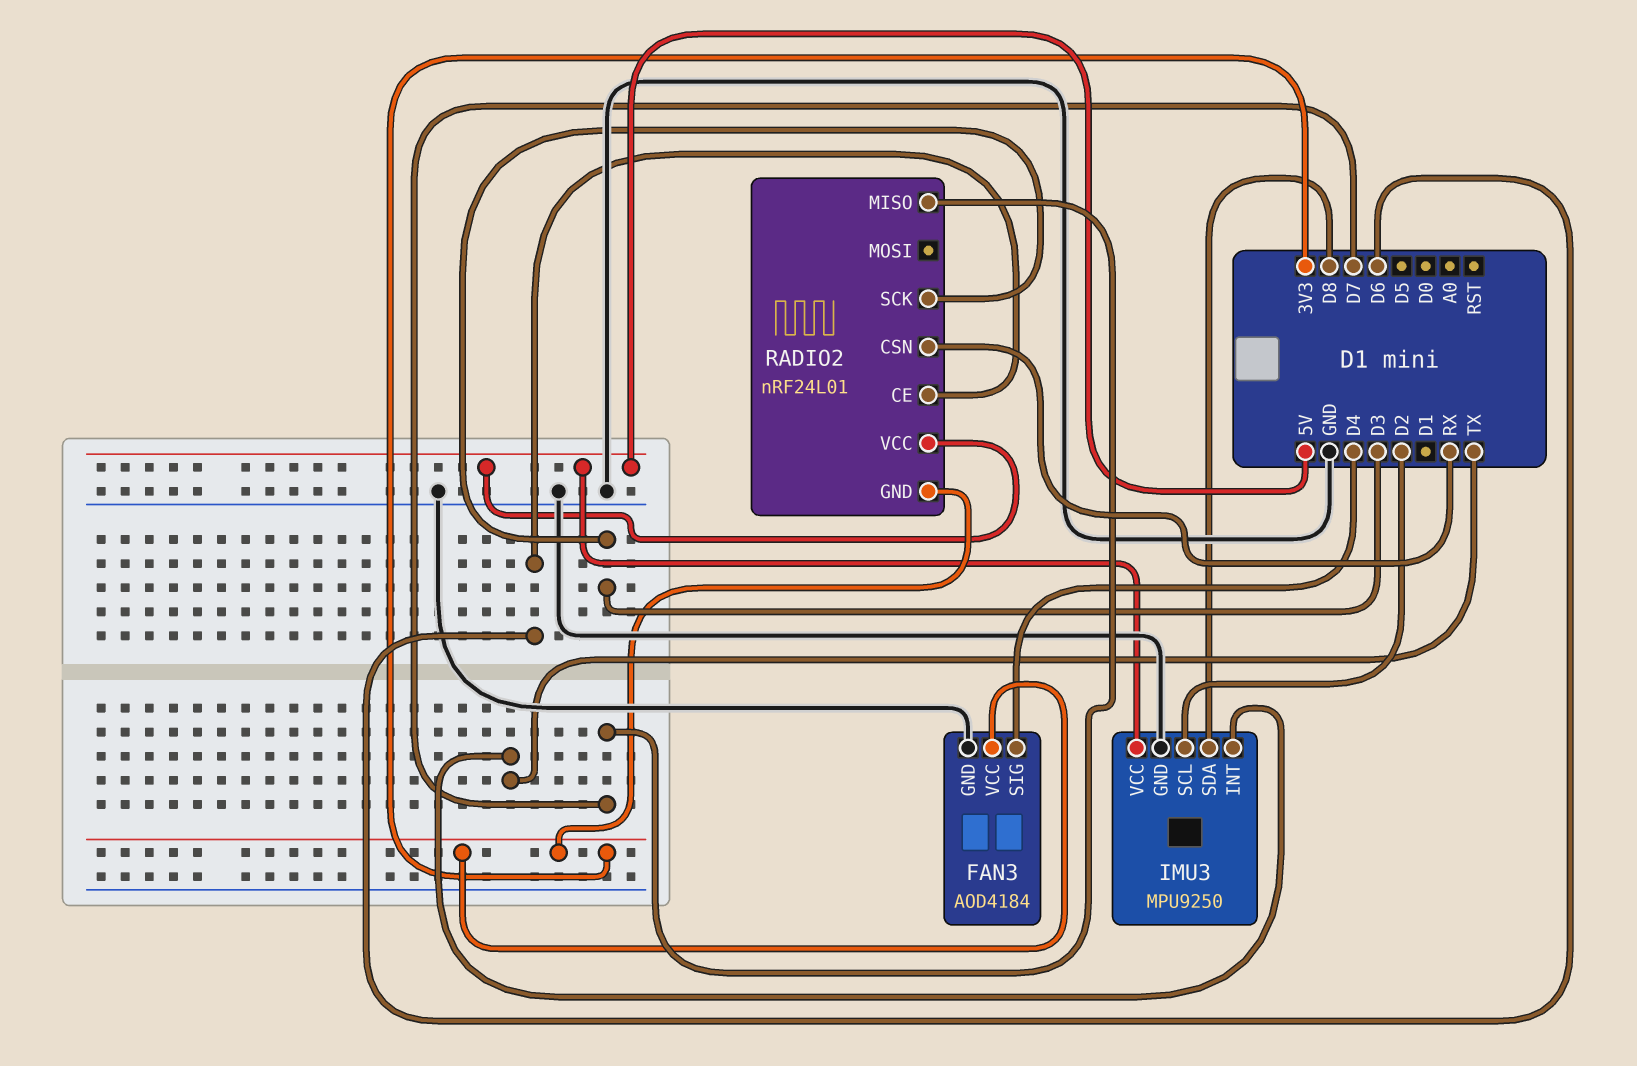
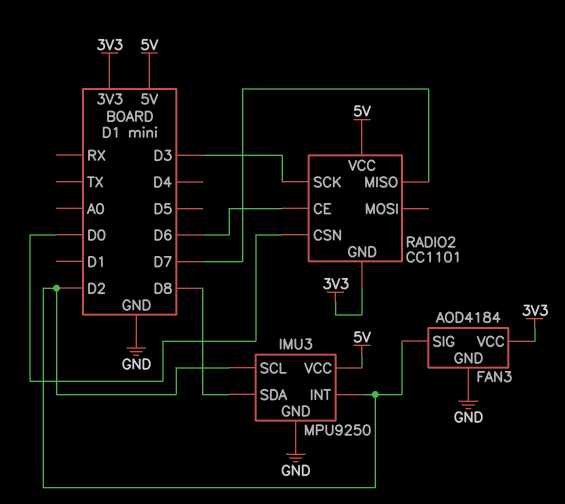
FAN3 pin SIG: D4 -> D2
IMU3 pin INT: TX -> D2
RADIO2: nRF24L01 -> CC1101
RADIO2 pin CSN: RX -> D0

